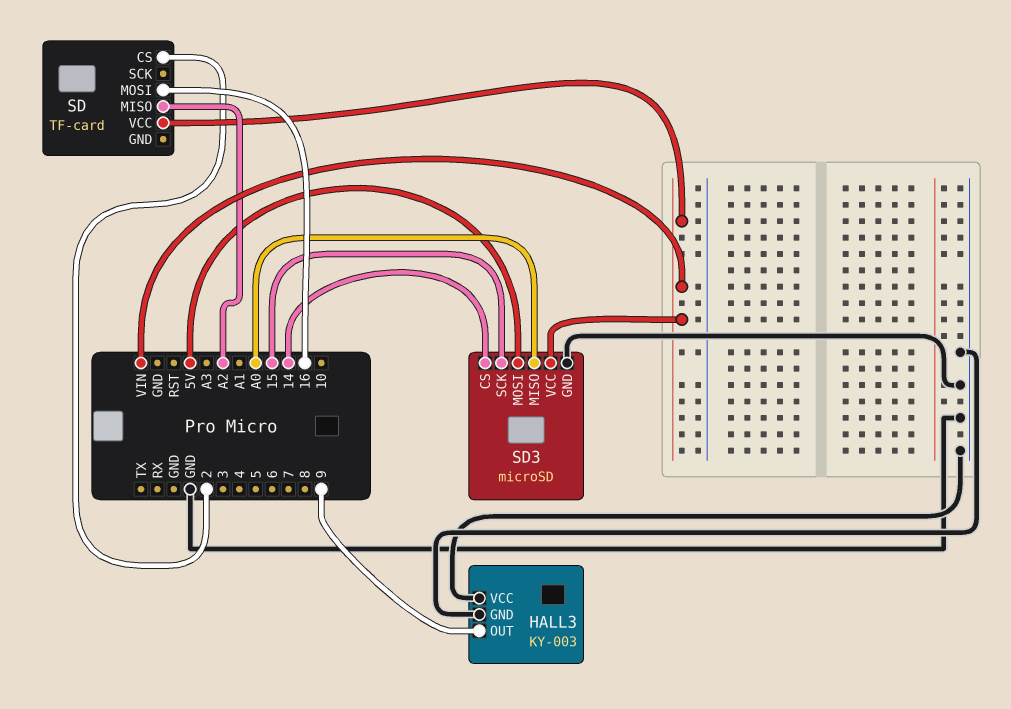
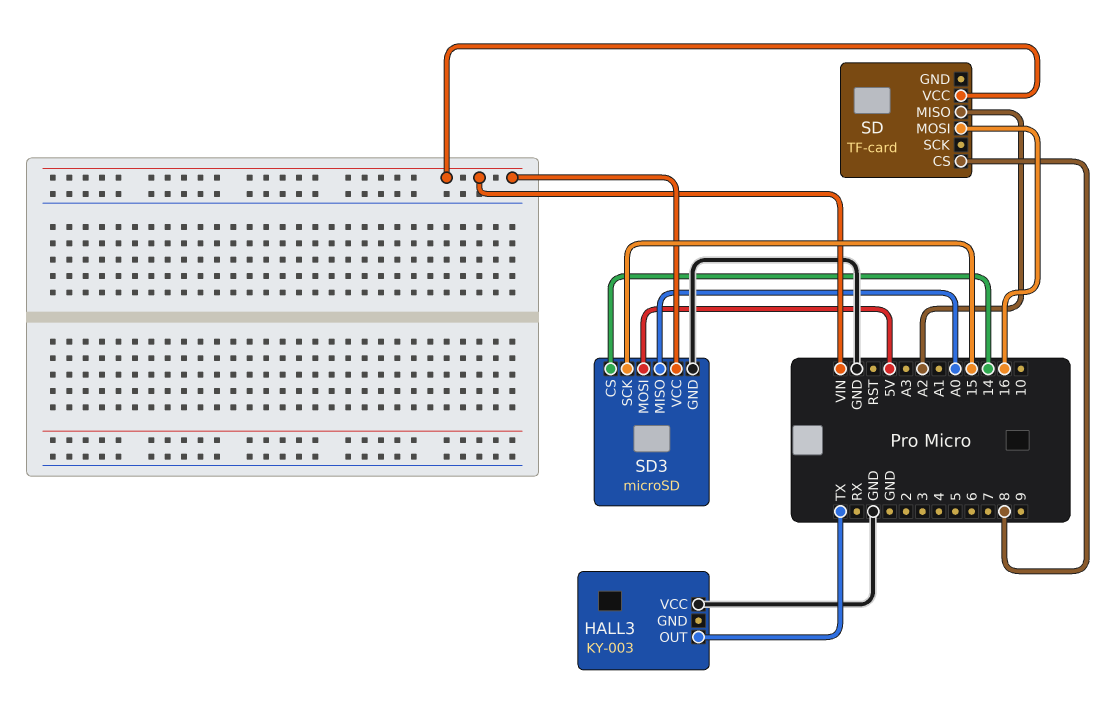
HALL3 pin GND: GND -> none
HALL3 pin OUT: 9 -> TX
SD pin CS: 2 -> 8

